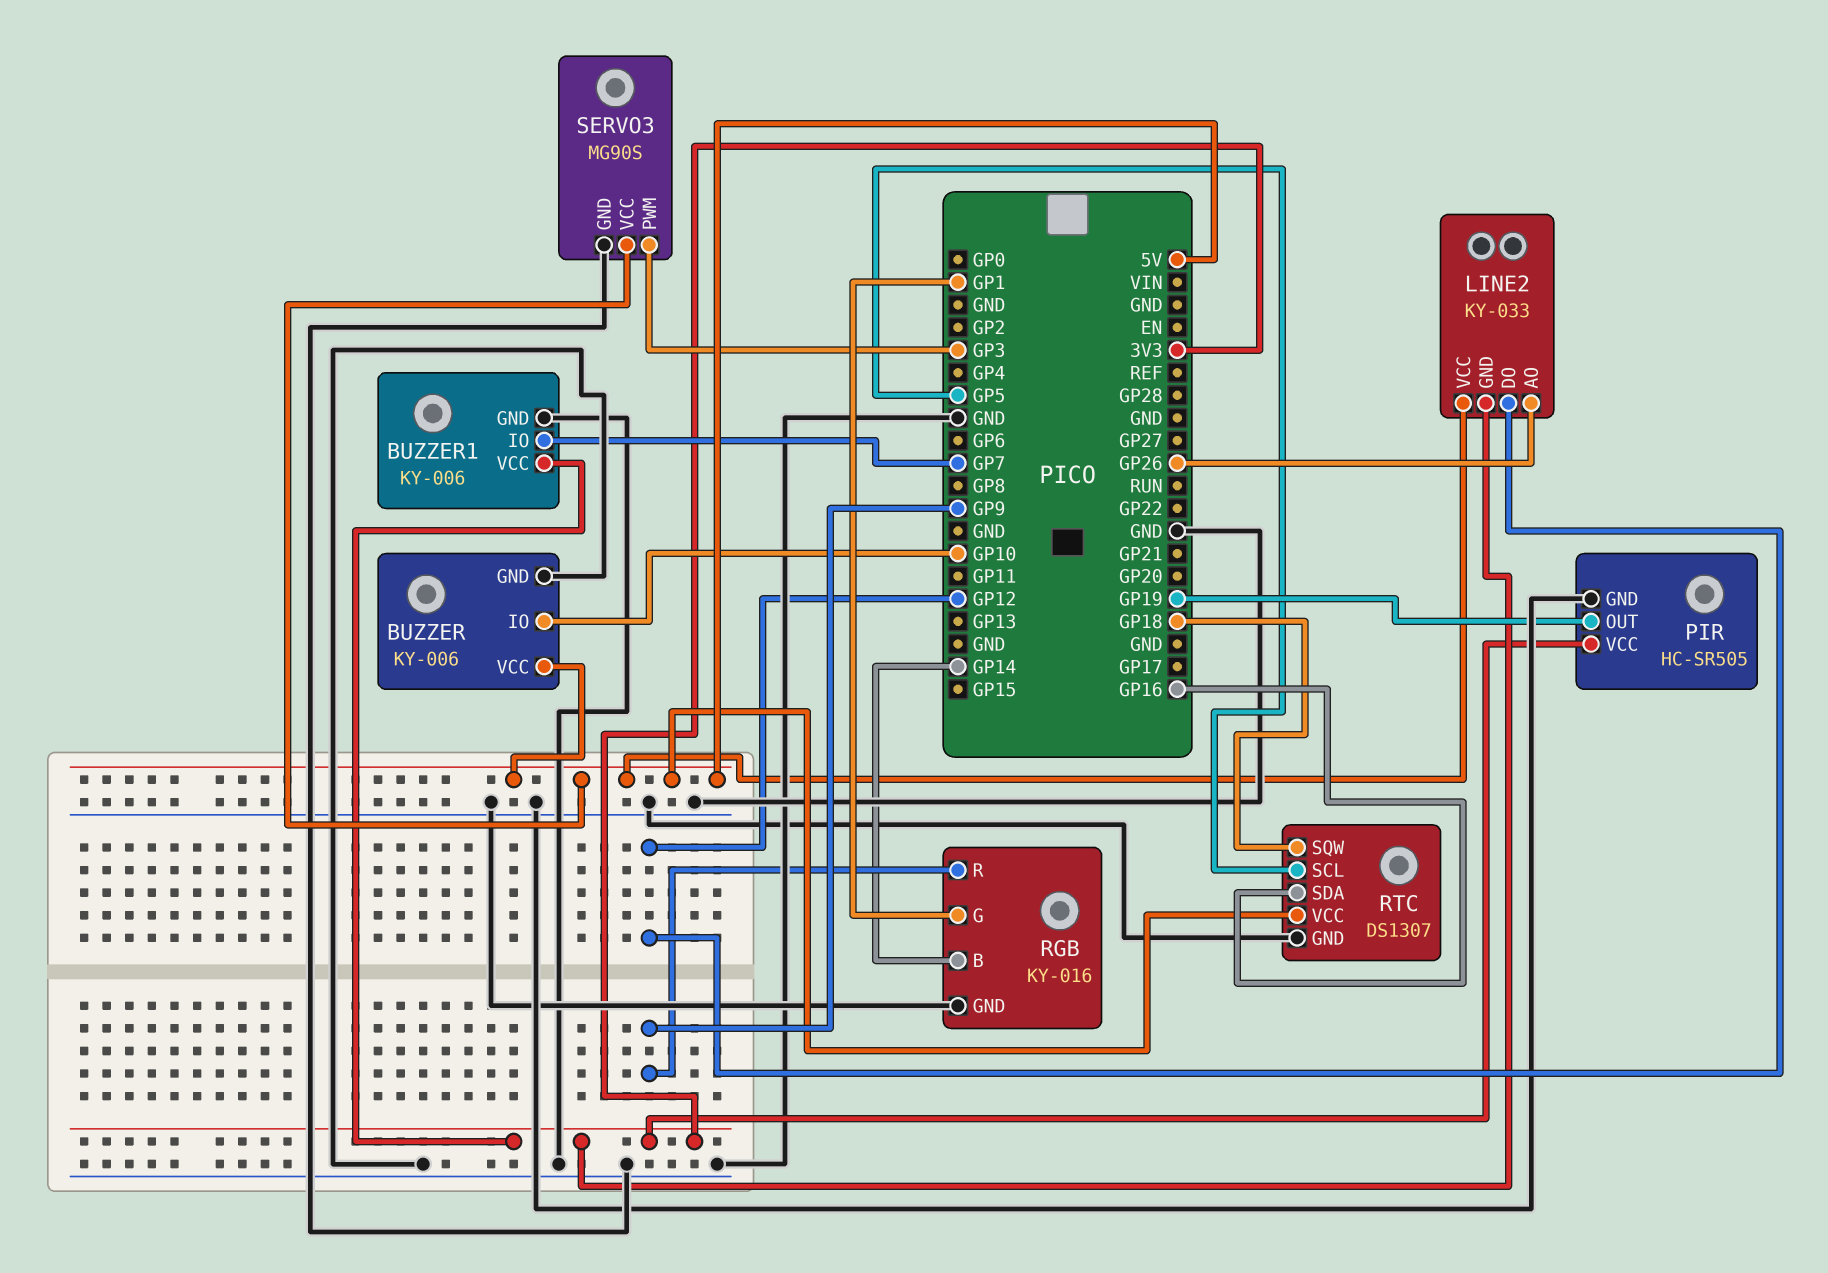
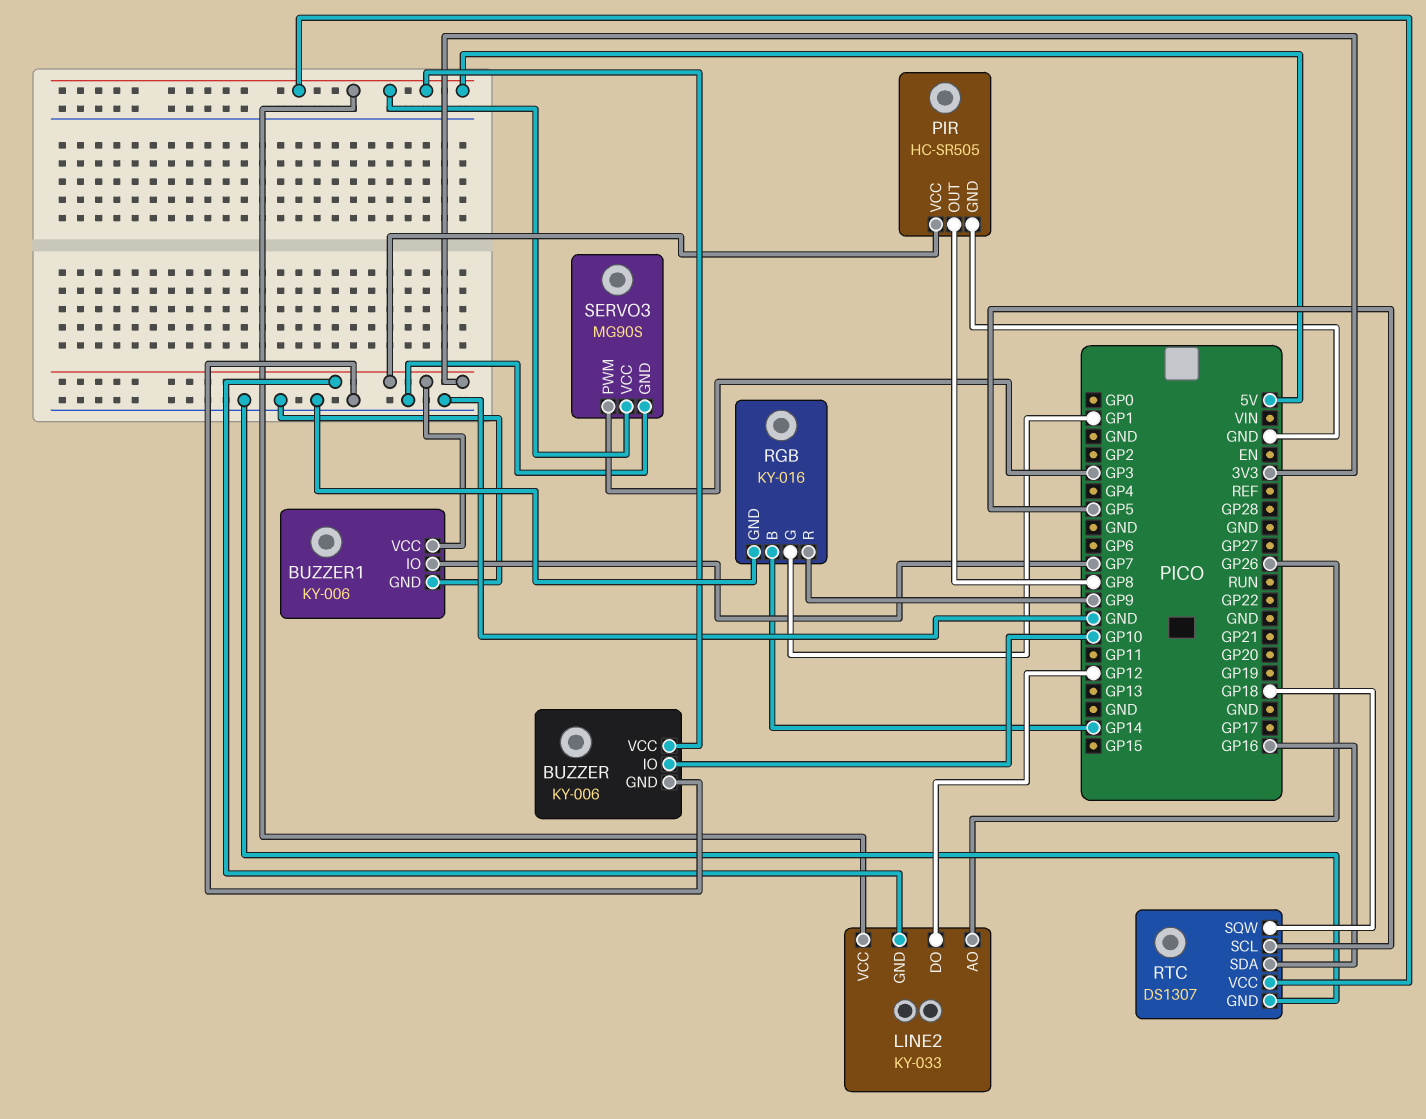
PIR pin OUT: GP19 -> GP8

